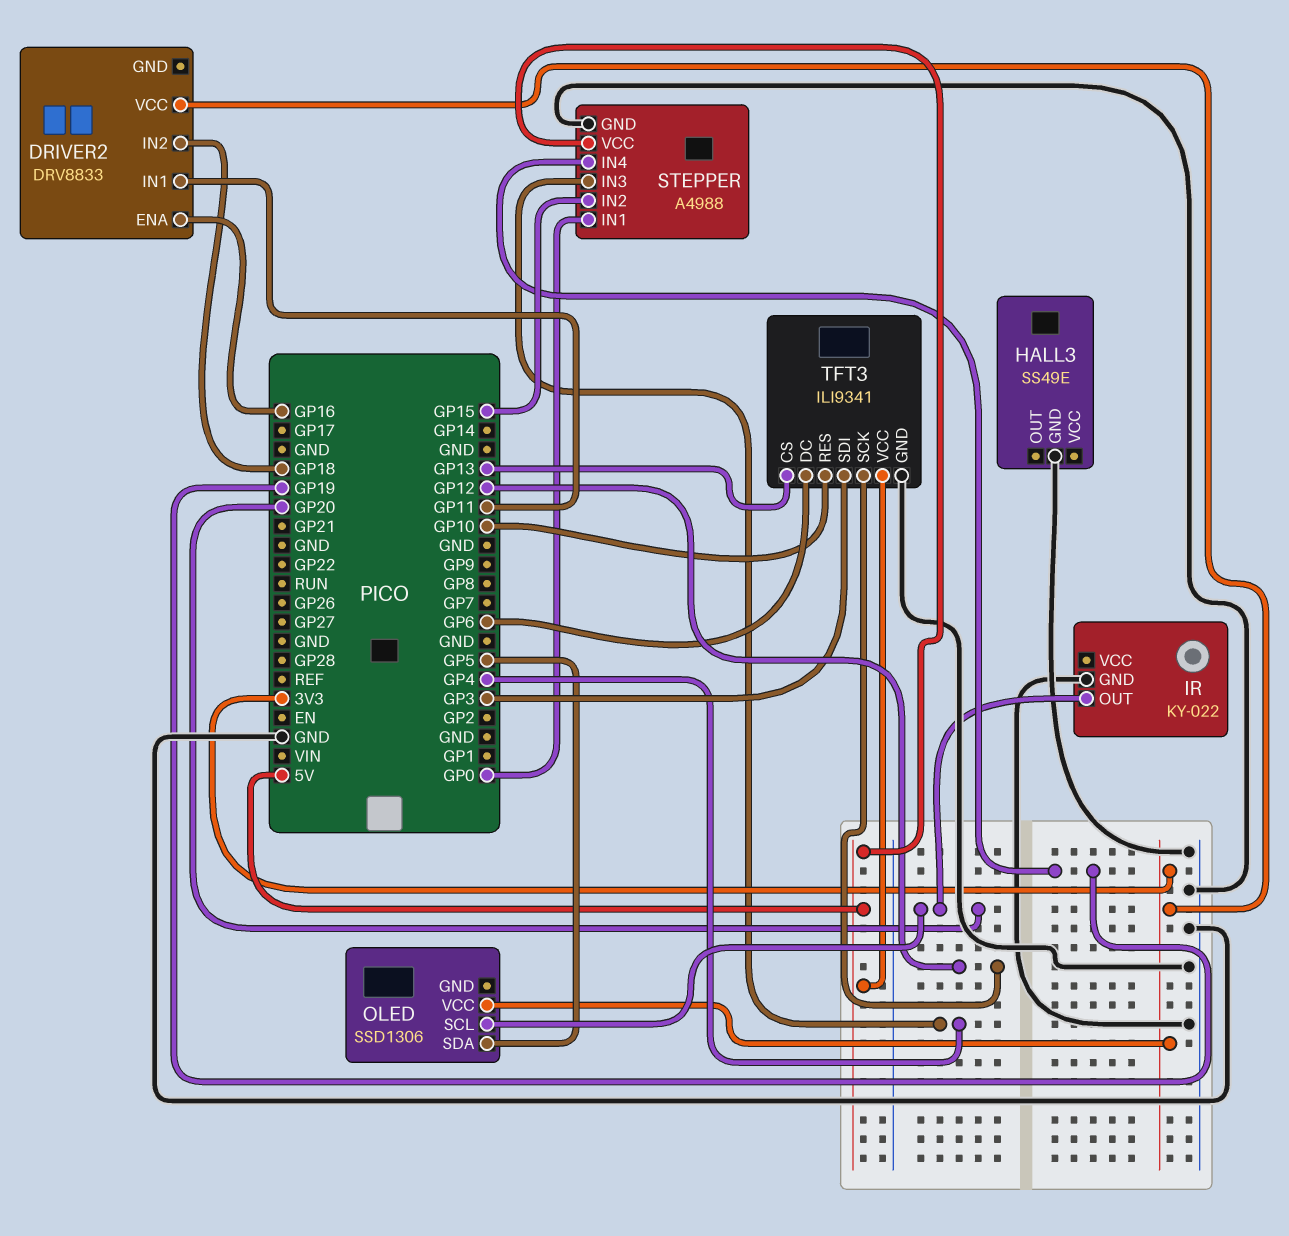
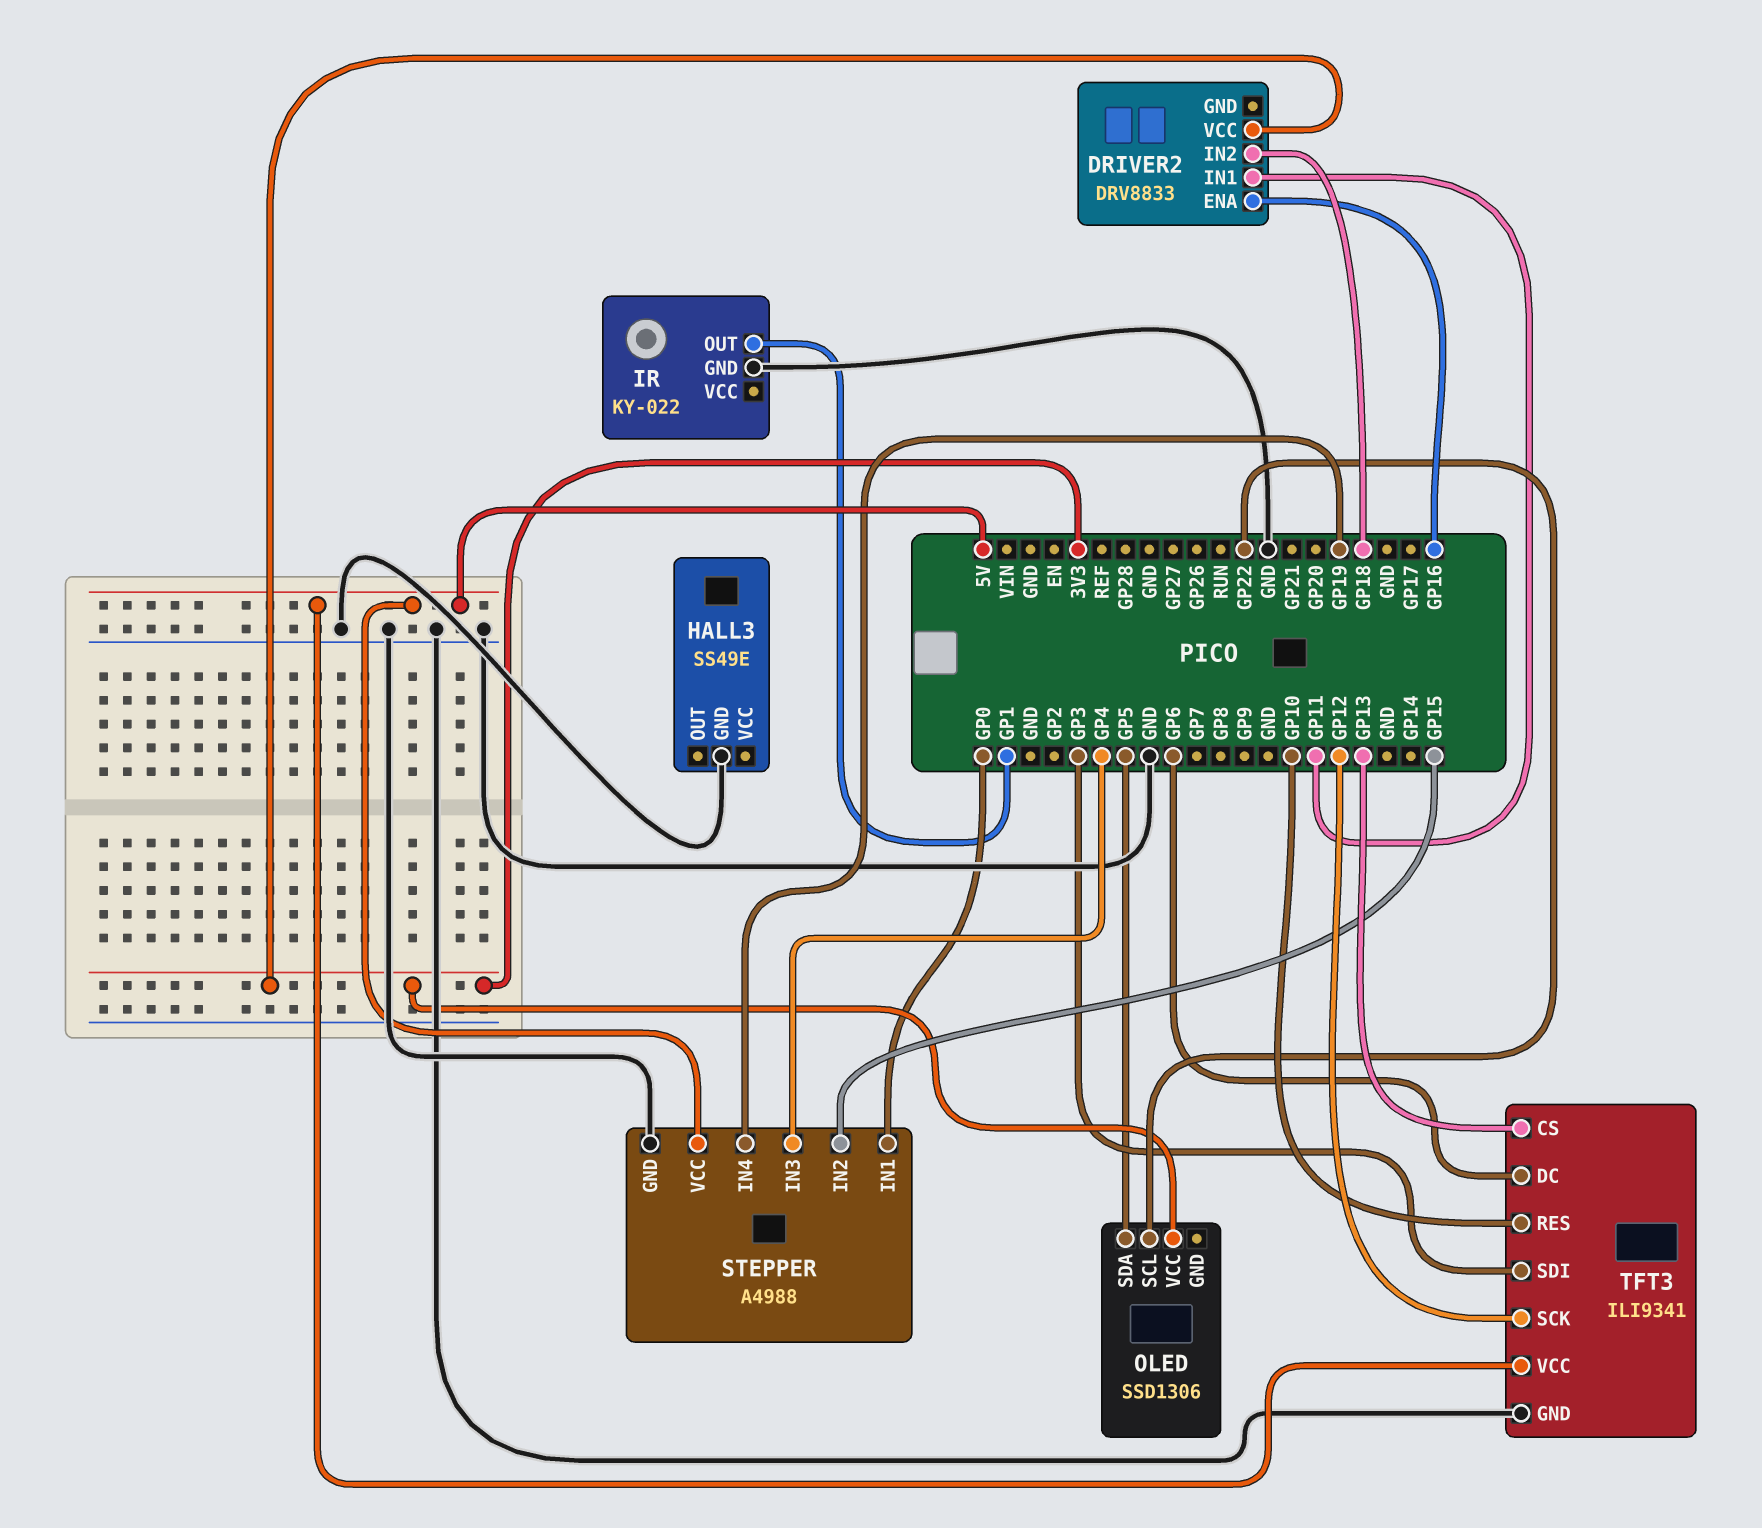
IR pin OUT: GP20 -> GP1
OLED pin SCL: GP20 -> GP22

